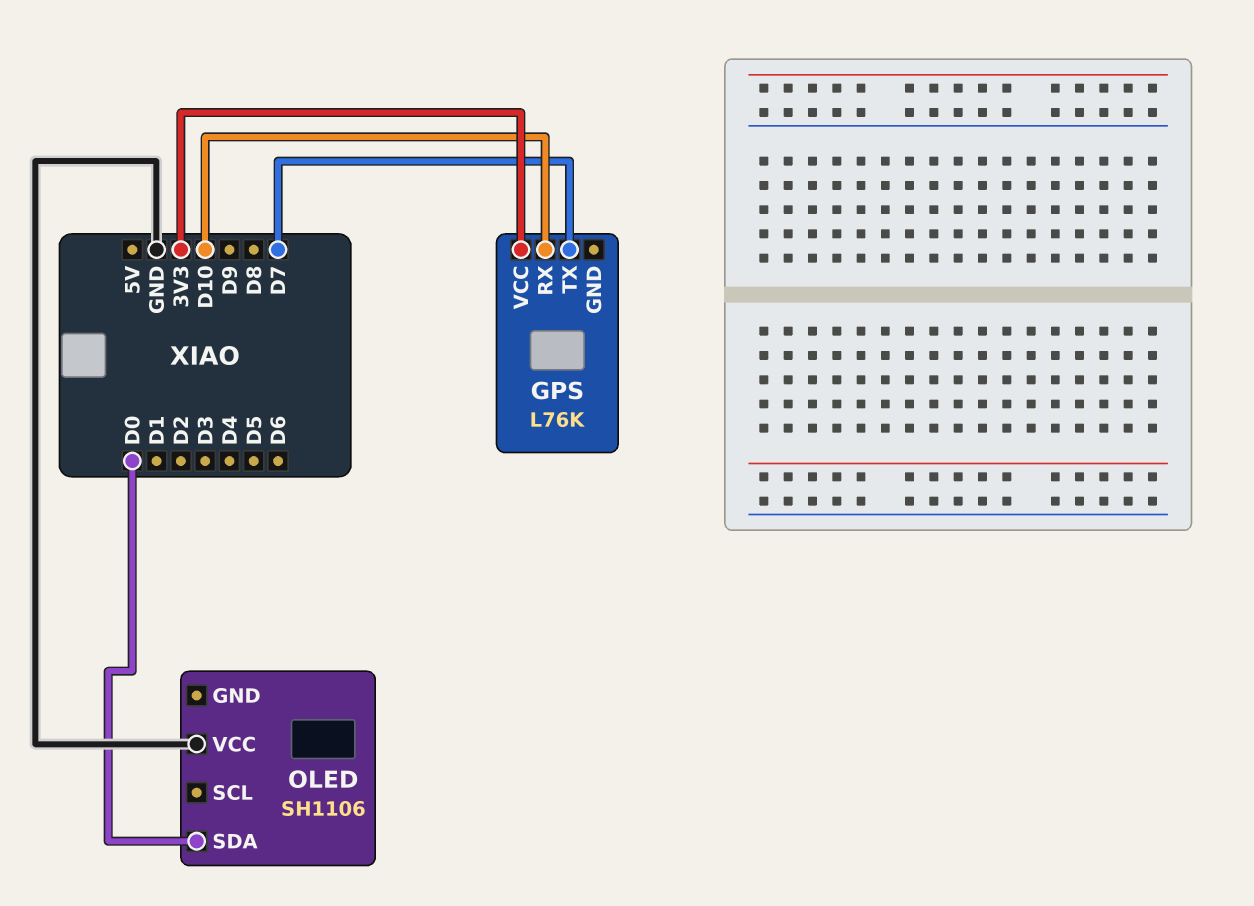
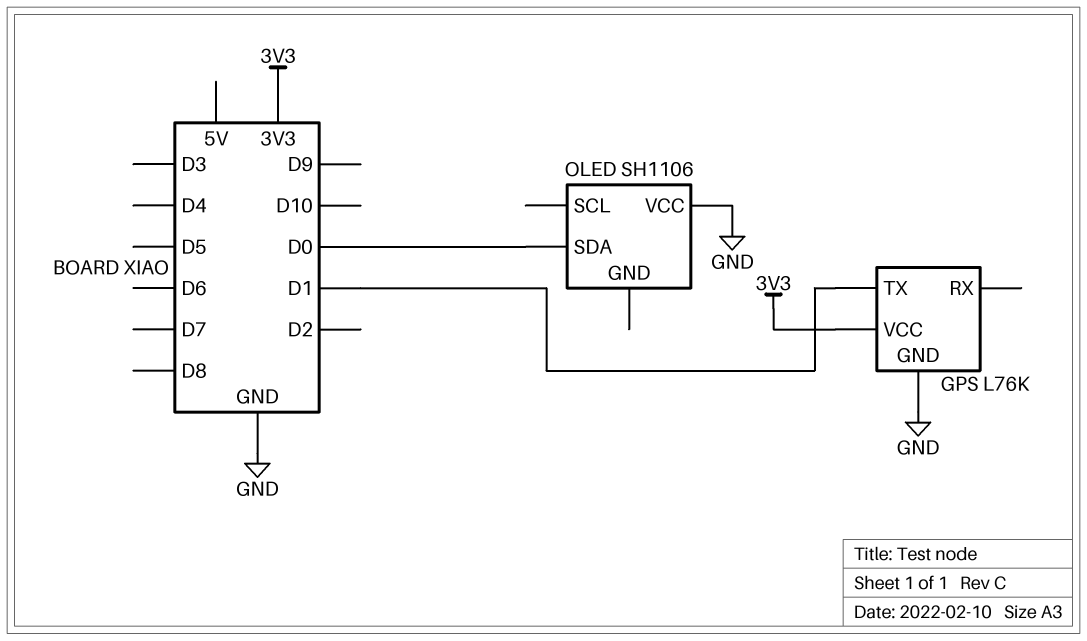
GPS pin GND: none -> GND
GPS pin RX: D10 -> none
GPS pin TX: D7 -> D1

